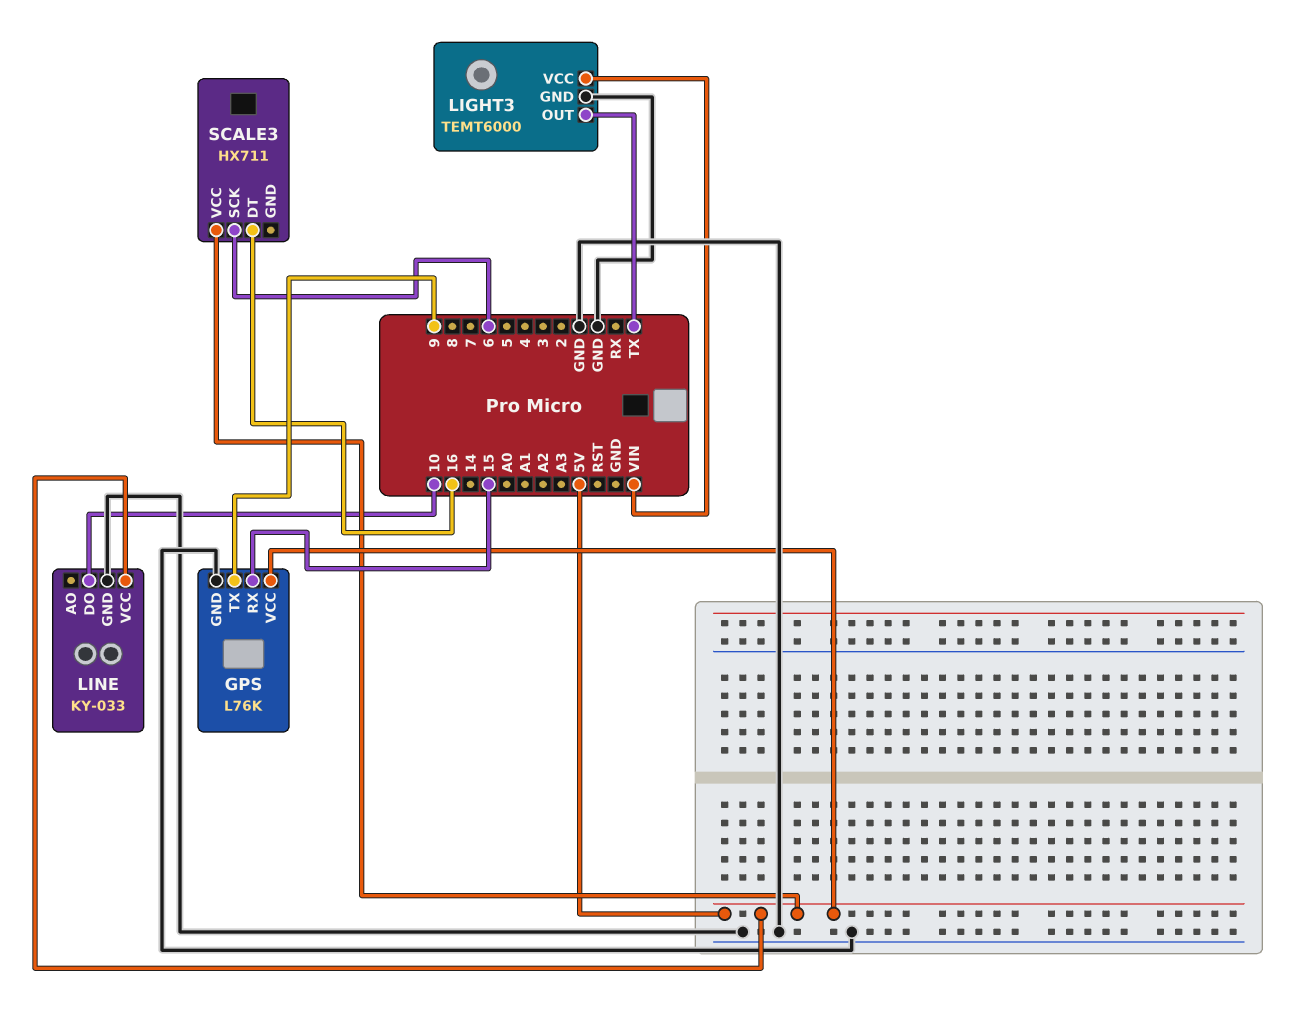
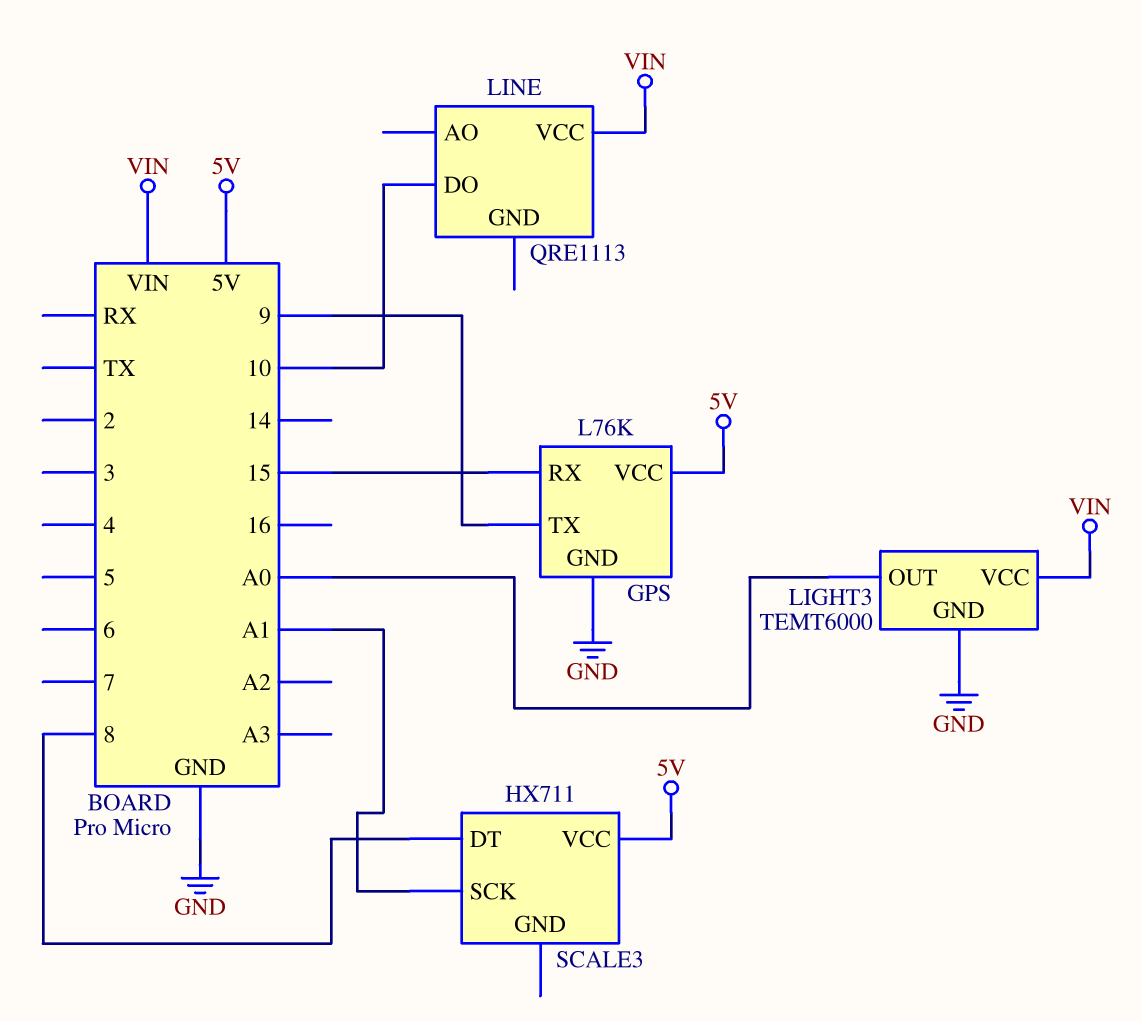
LIGHT3 pin OUT: TX -> A0
LINE: KY-033 -> QRE1113
LINE pin GND: GND -> none
LINE pin VCC: 5V -> VIN
SCALE3 pin DT: 16 -> 8
SCALE3 pin SCK: 6 -> A1

